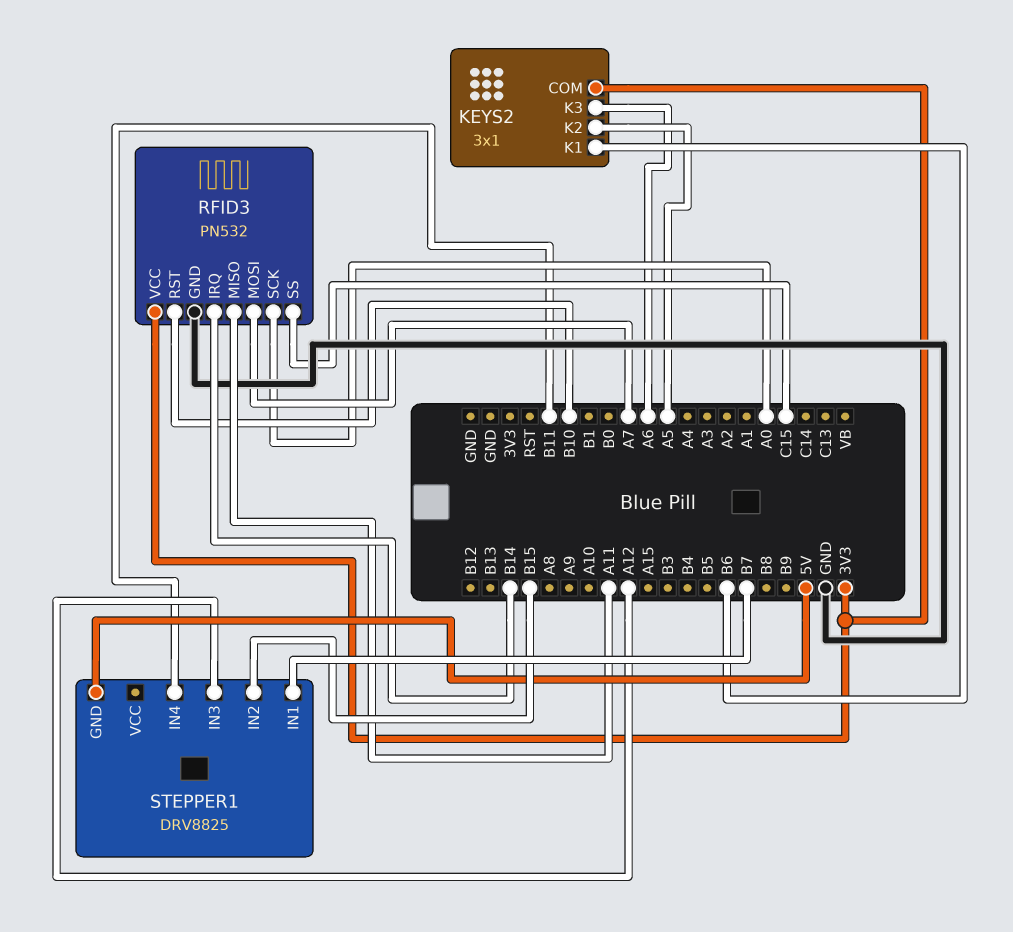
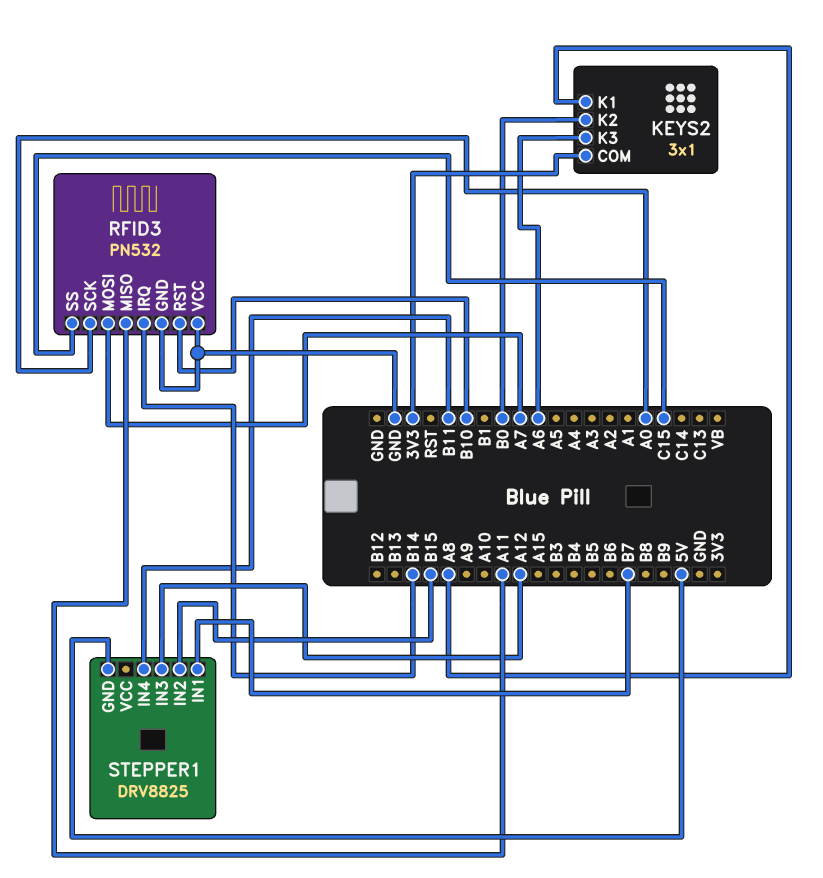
KEYS2 pin K1: B6 -> A8
KEYS2 pin K2: A5 -> B0
RFID3 pin VCC: 3V3 -> GND

